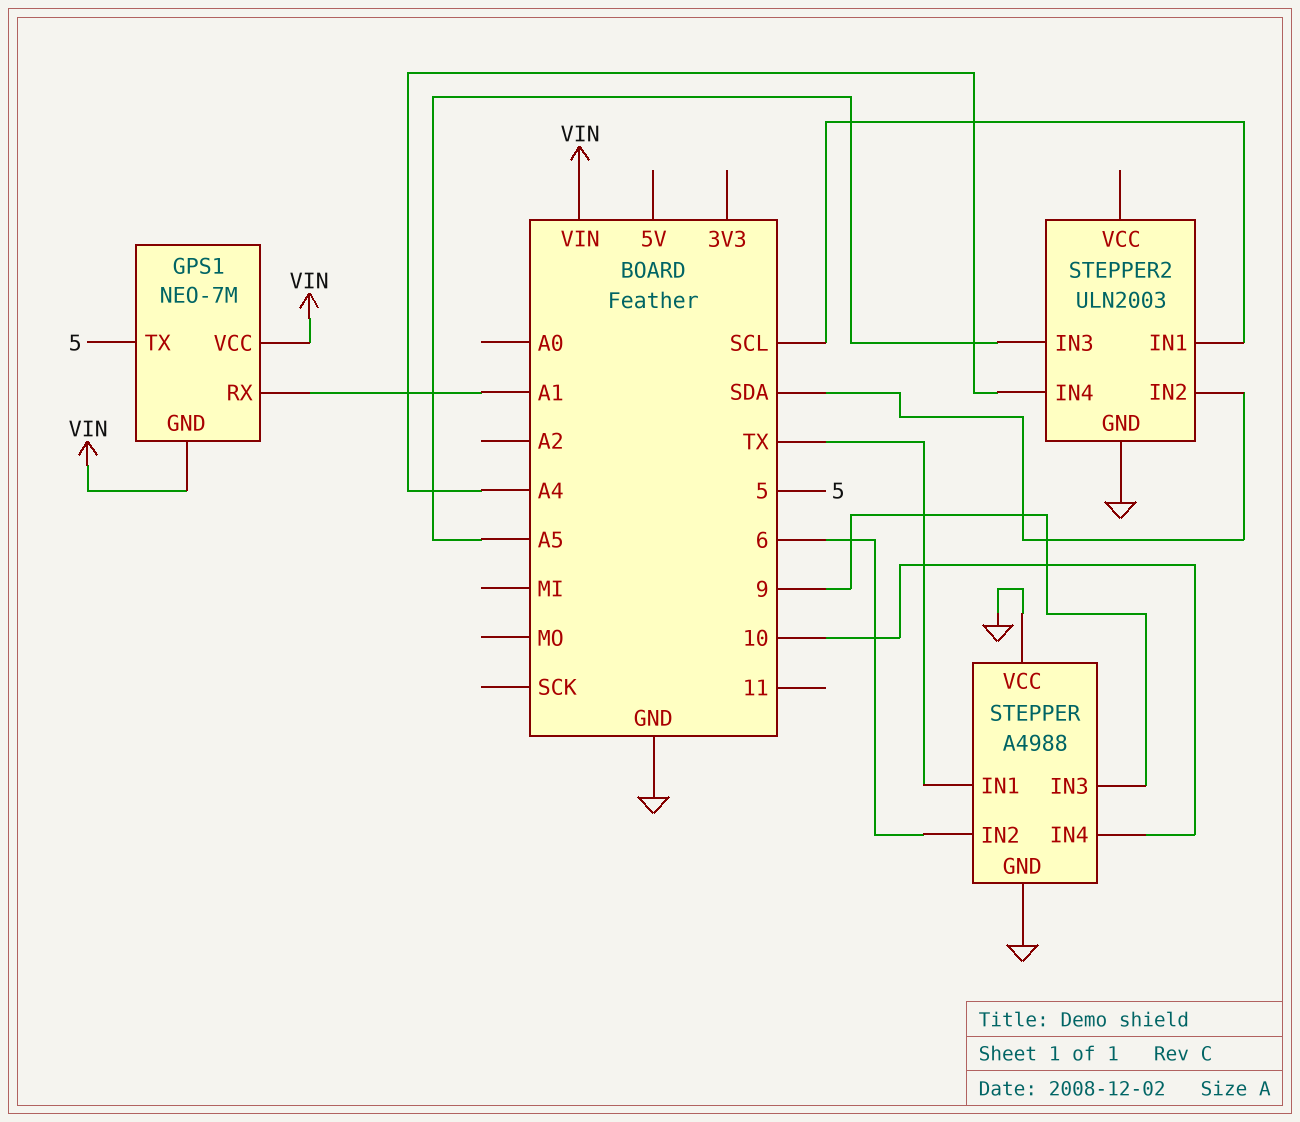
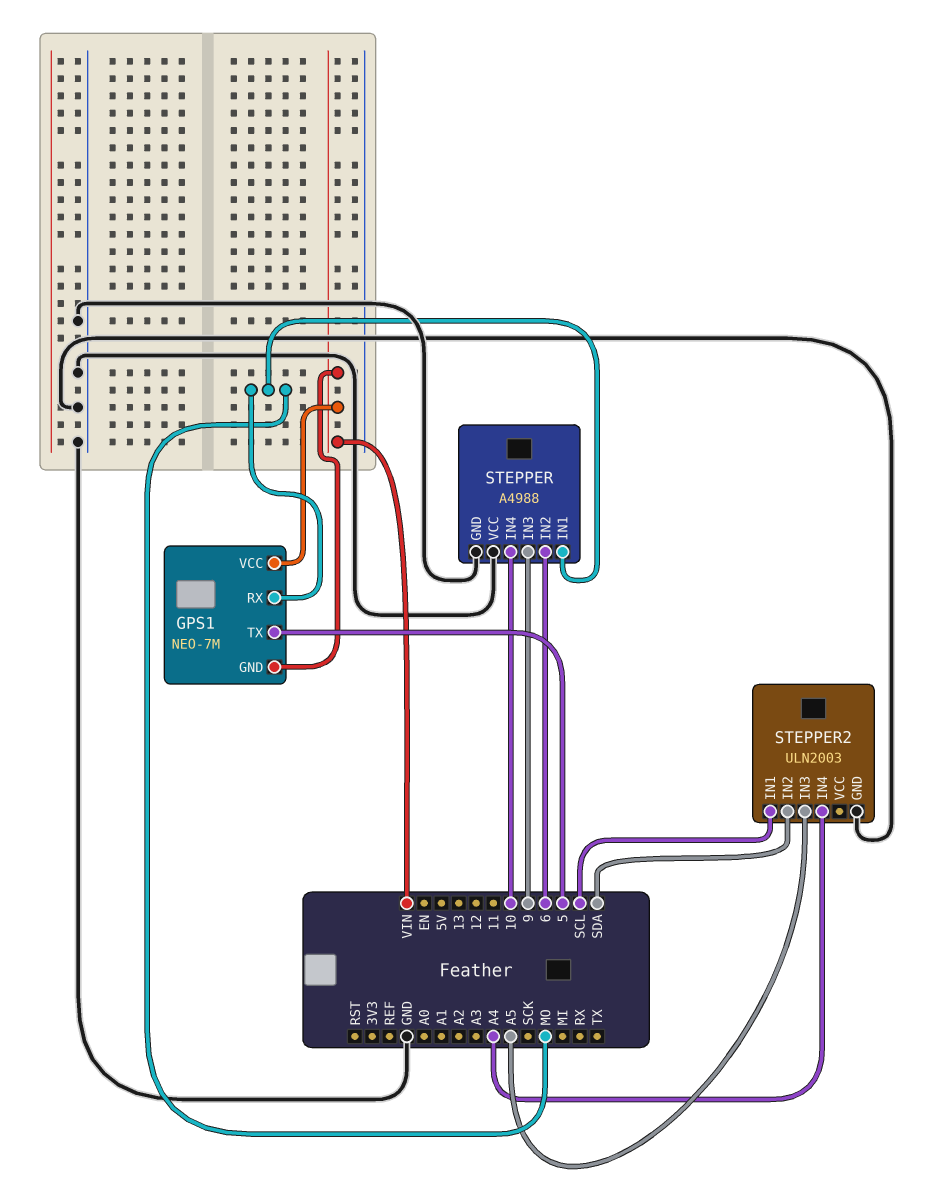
GPS1 pin RX: A1 -> MO
STEPPER pin IN1: TX -> MO

